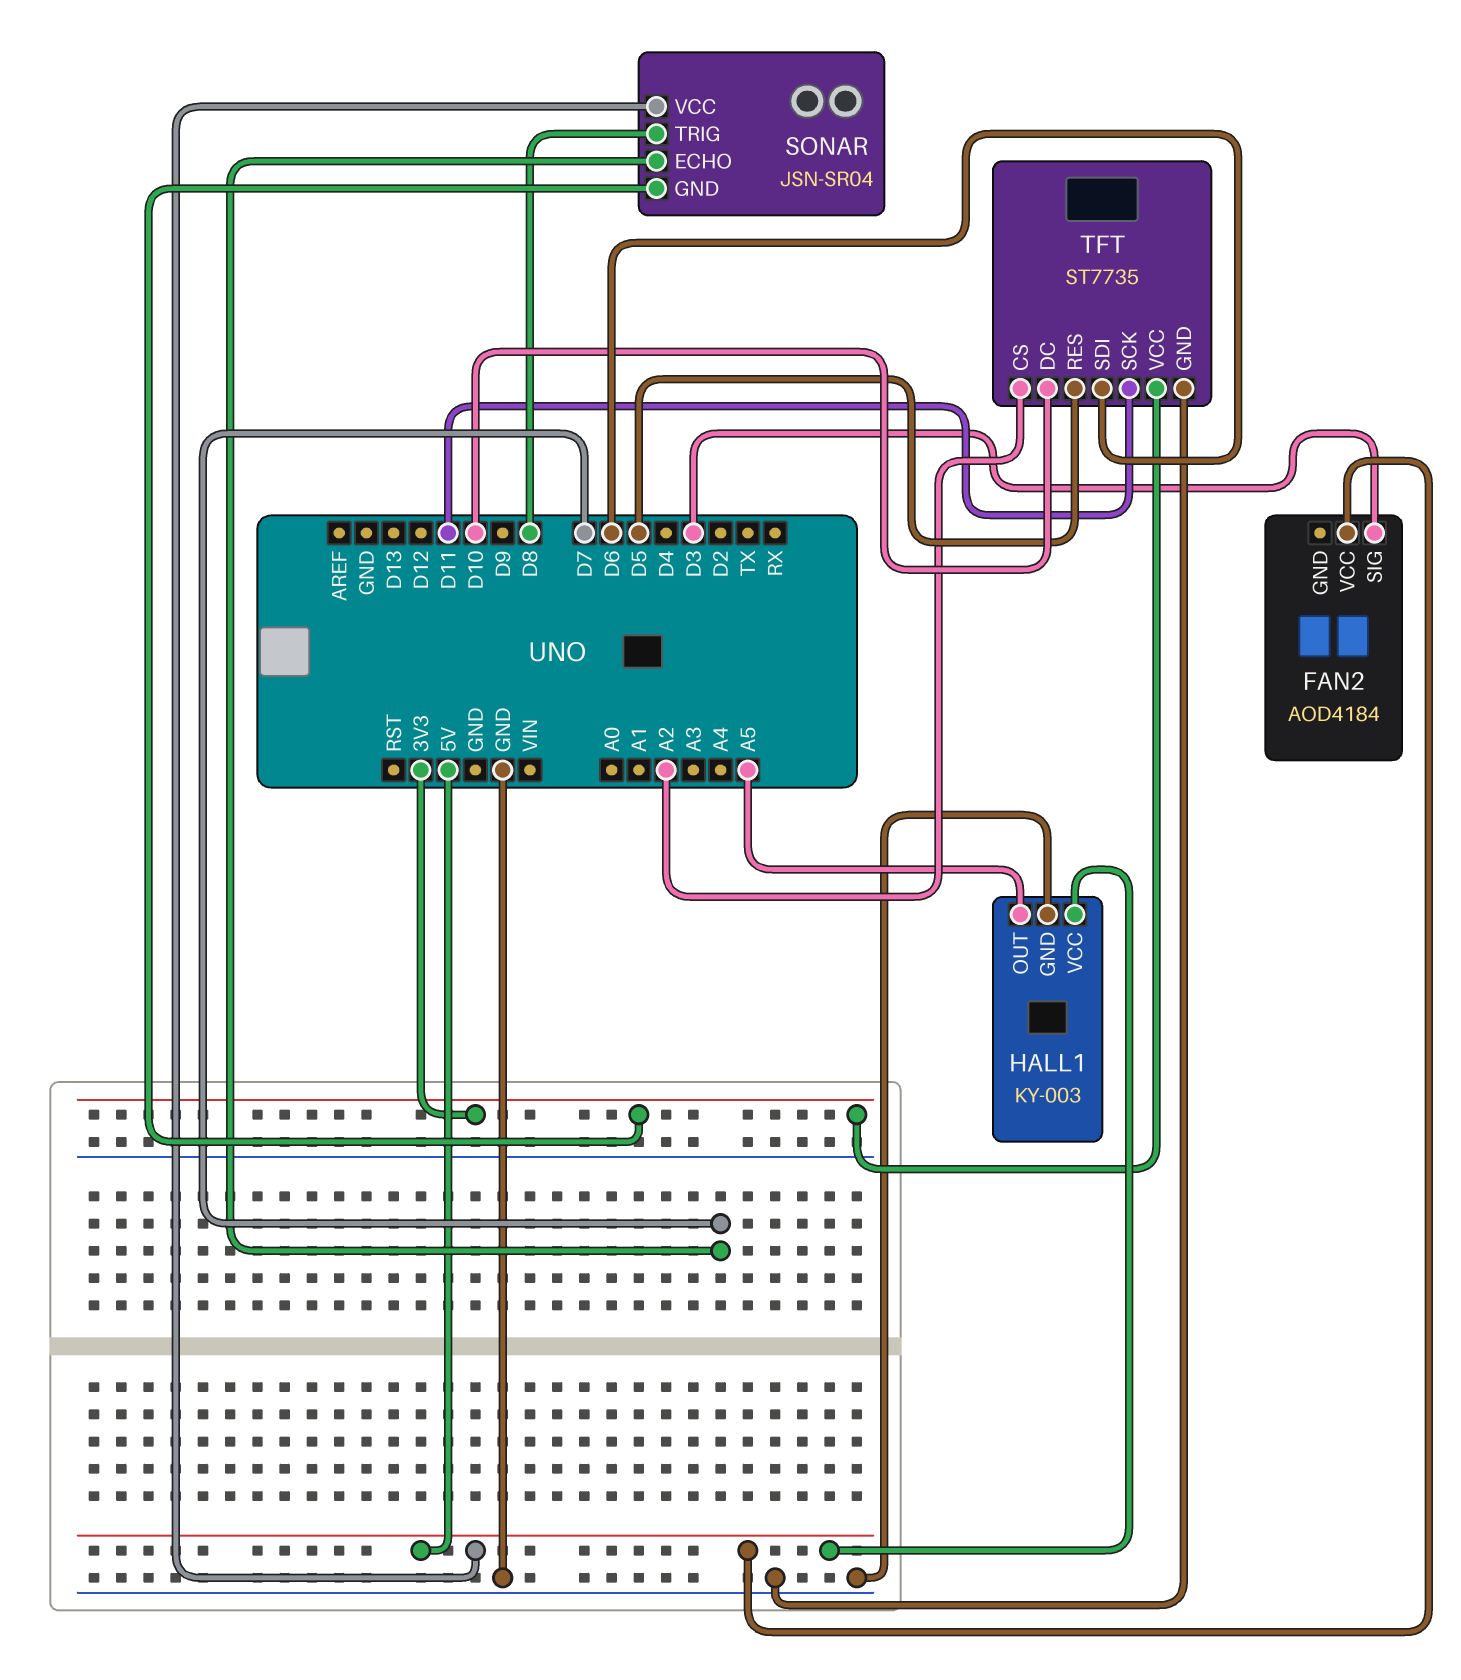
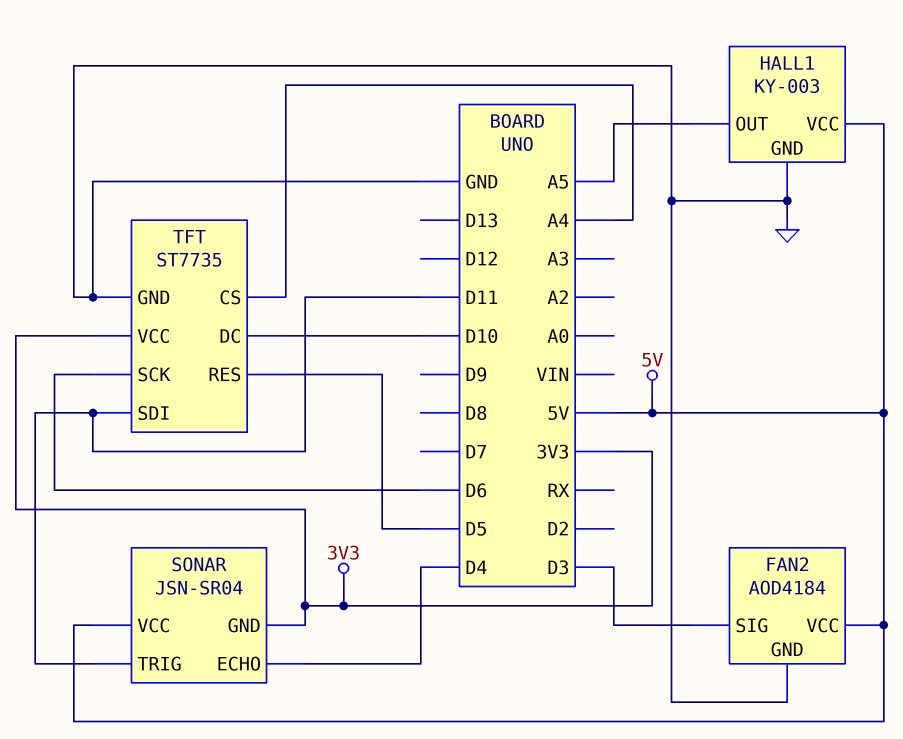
FAN2 pin GND: none -> GND
SONAR pin ECHO: D7 -> D4
SONAR pin TRIG: D8 -> D11
TFT pin CS: A2 -> A4
TFT pin SCK: D11 -> D6
TFT pin SDI: D6 -> D11

